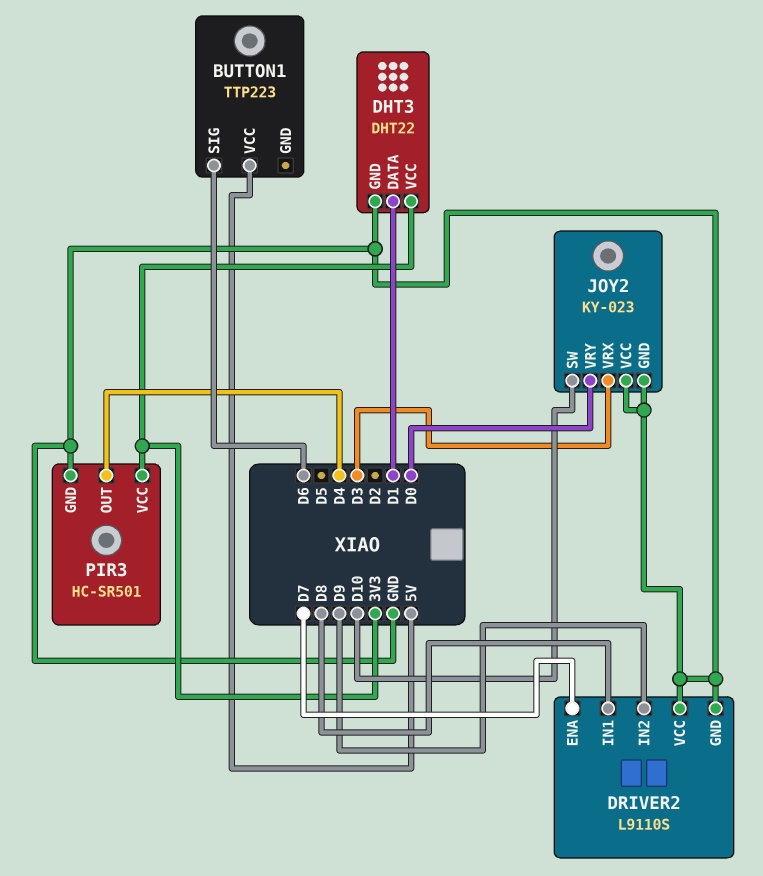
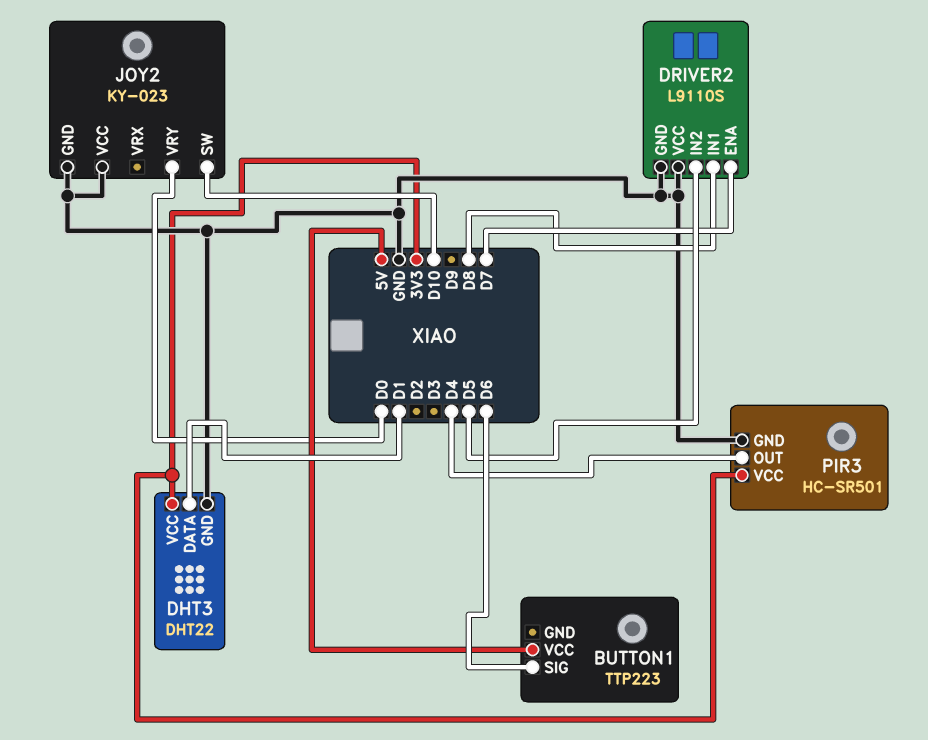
DRIVER2 pin IN2: D9 -> D5
JOY2 pin VRX: D3 -> none

